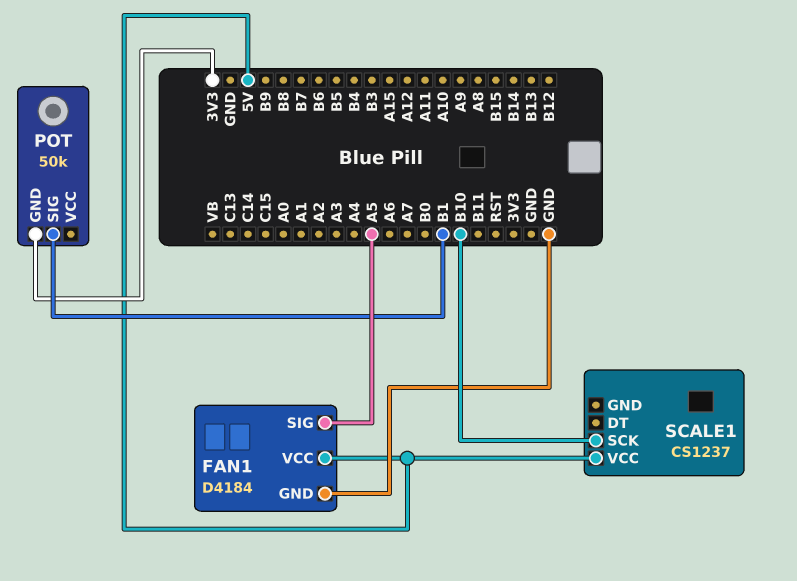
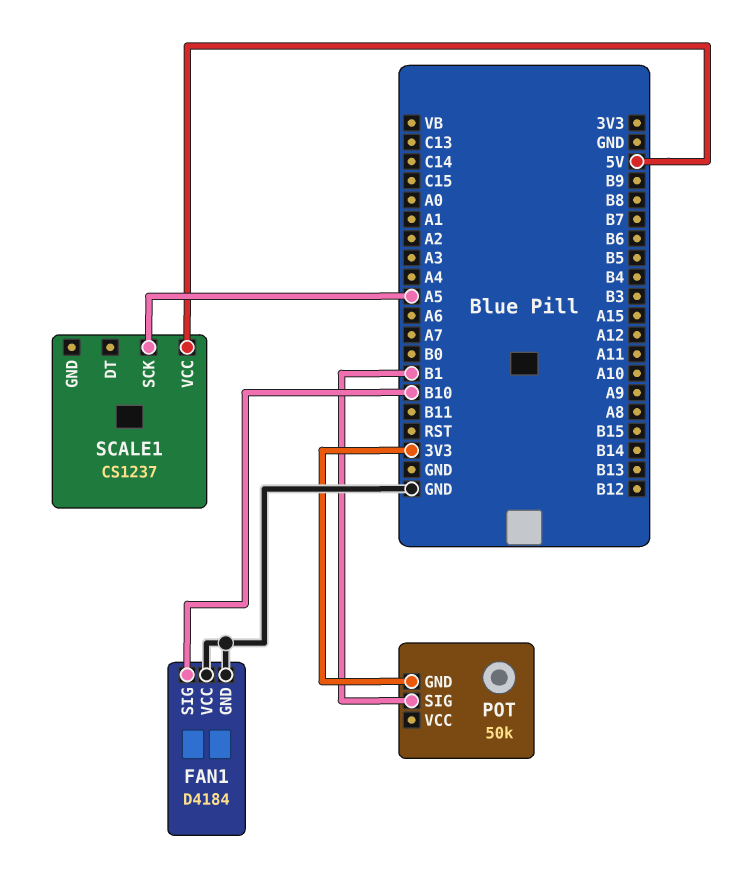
FAN1 pin SIG: A5 -> B10
FAN1 pin VCC: 5V -> GND
SCALE1 pin SCK: B10 -> A5

